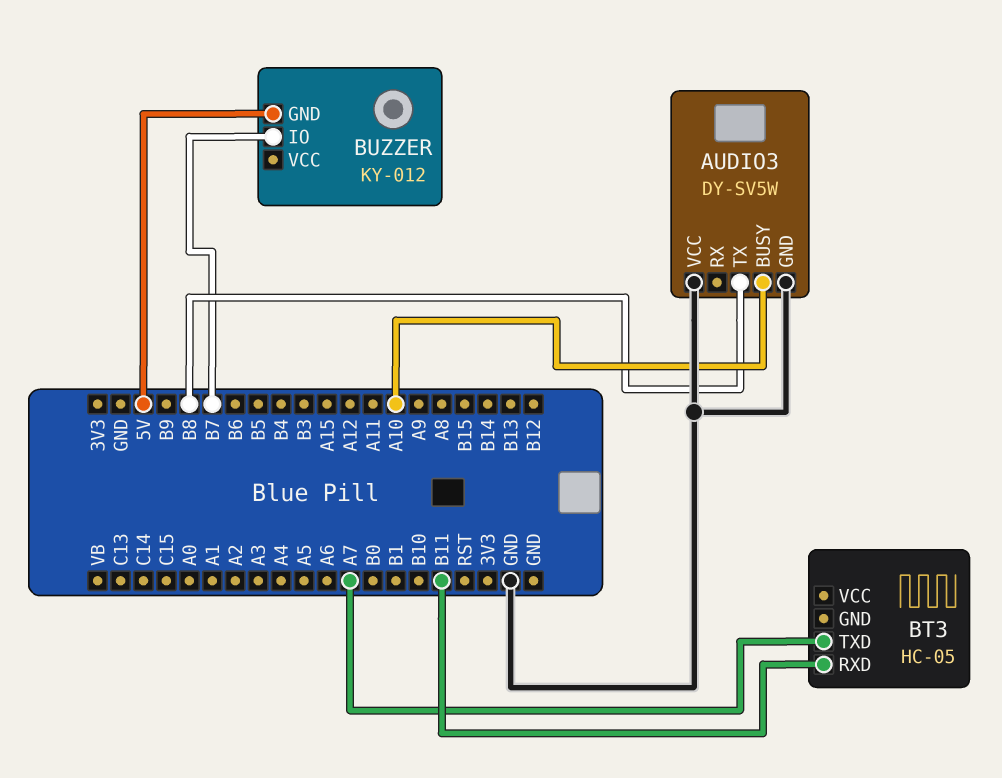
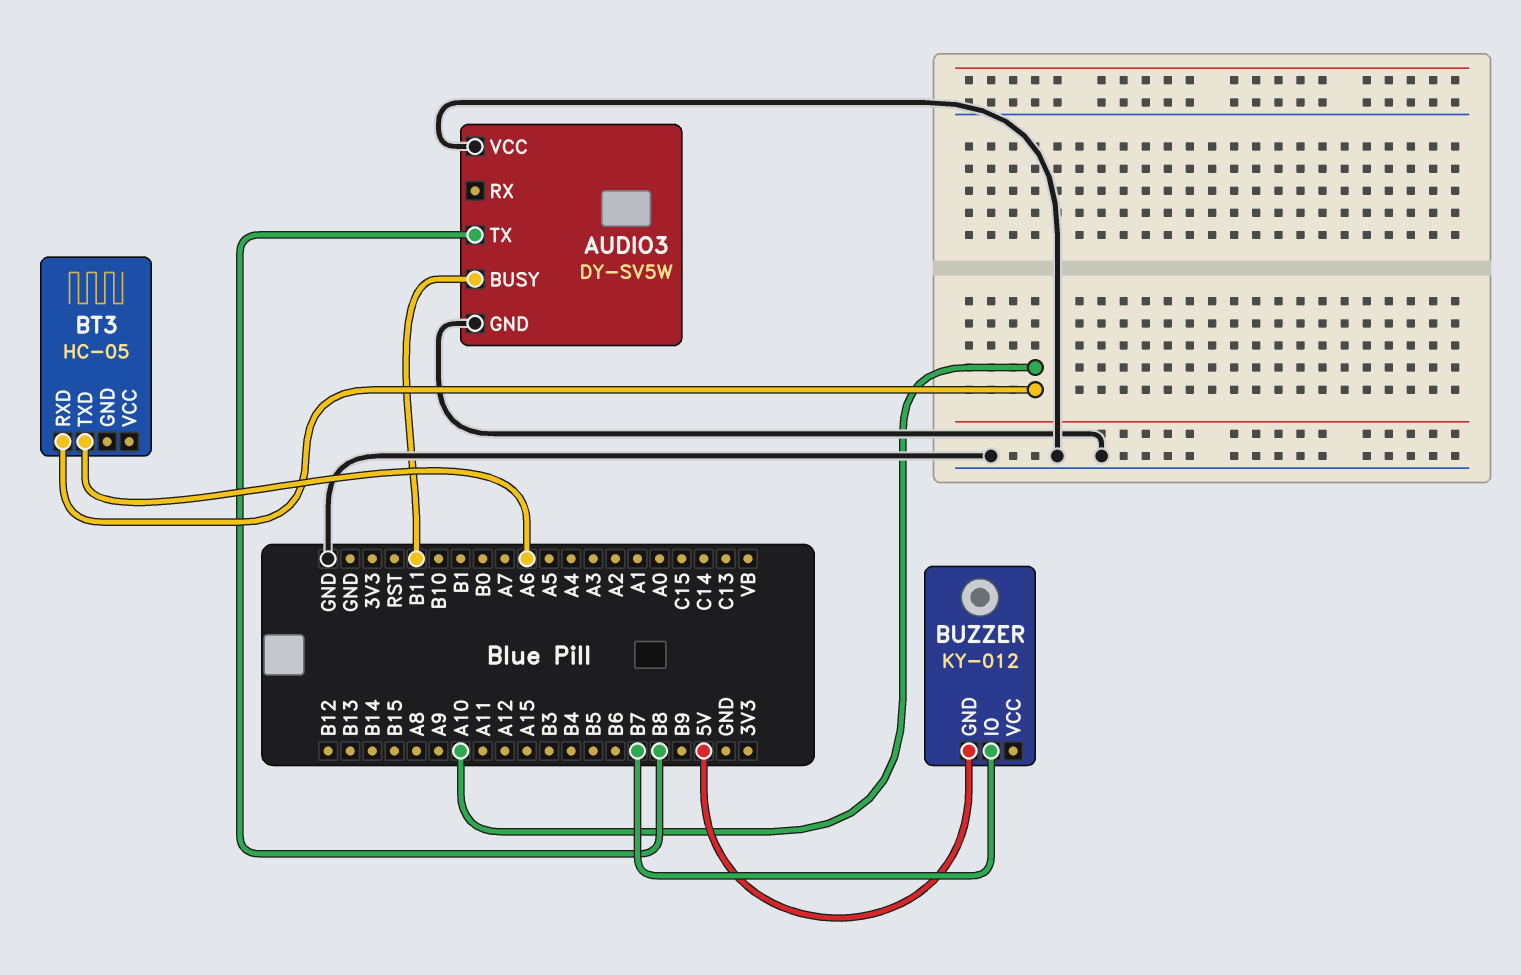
AUDIO3 pin BUSY: A10 -> B11
BT3 pin RXD: B11 -> A10
BT3 pin TXD: A7 -> A6

